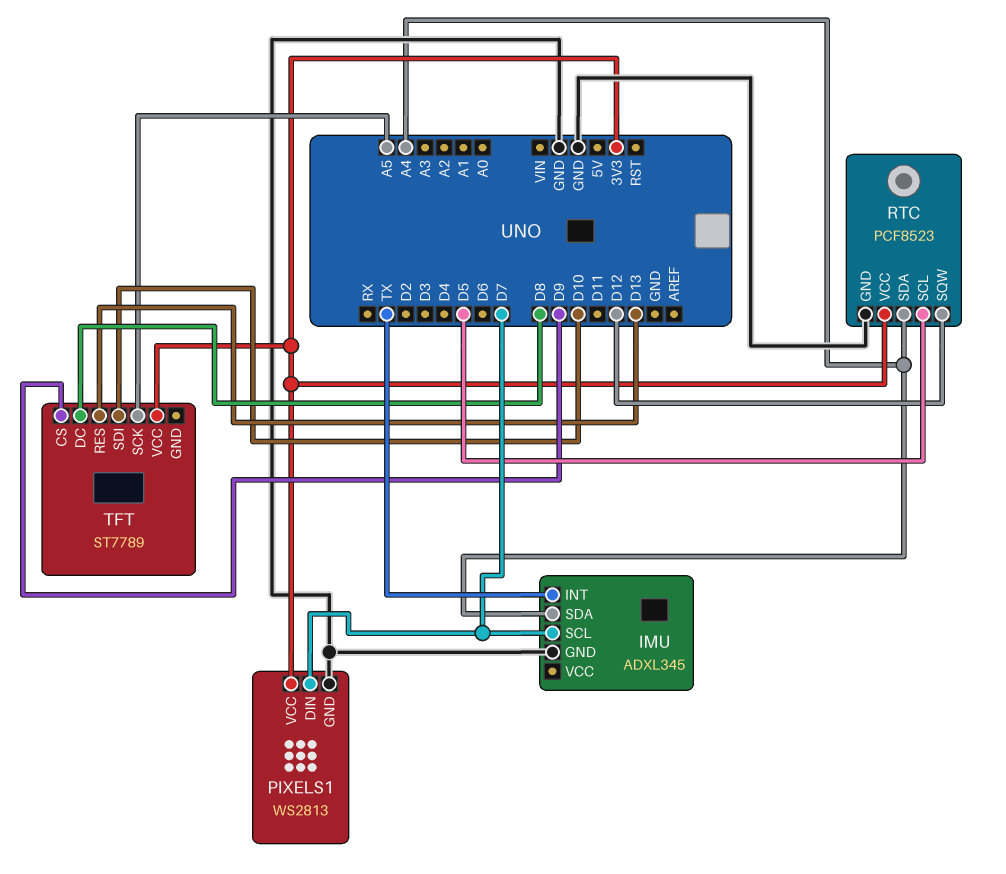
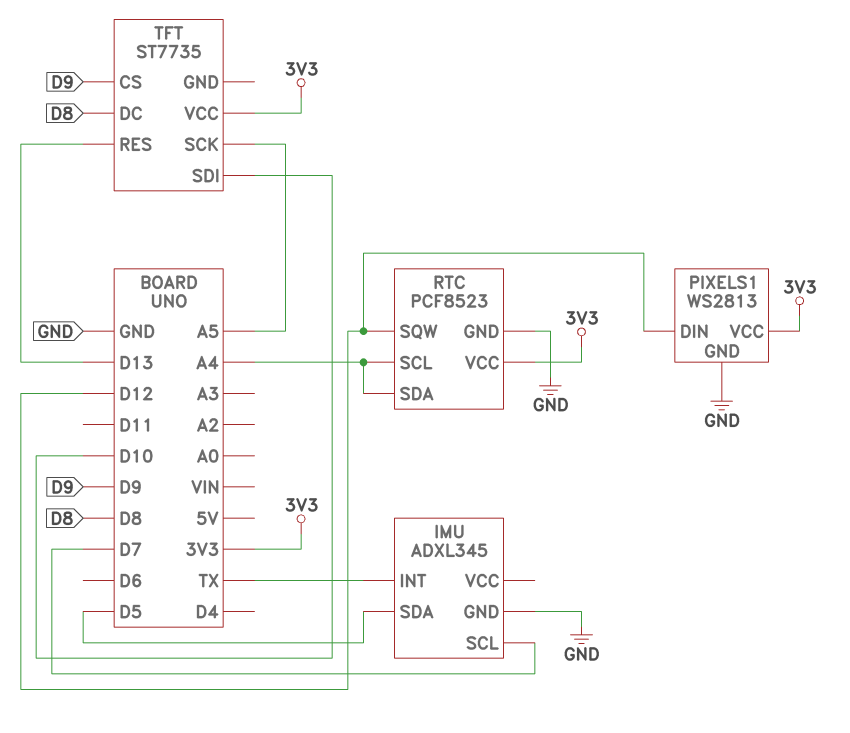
IMU pin SDA: A4 -> D5
PIXELS1 pin DIN: D7 -> D12
RTC pin SCL: D5 -> A4
TFT: ST7789 -> ST7735

